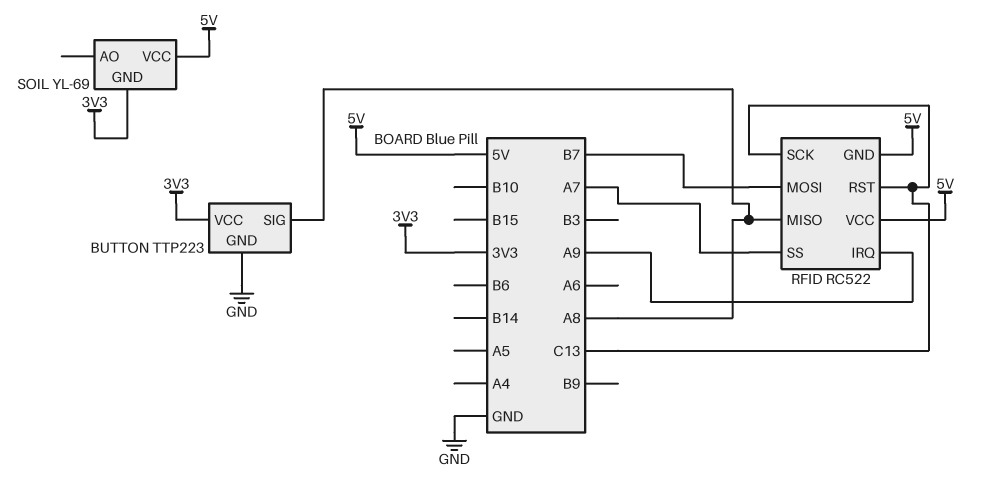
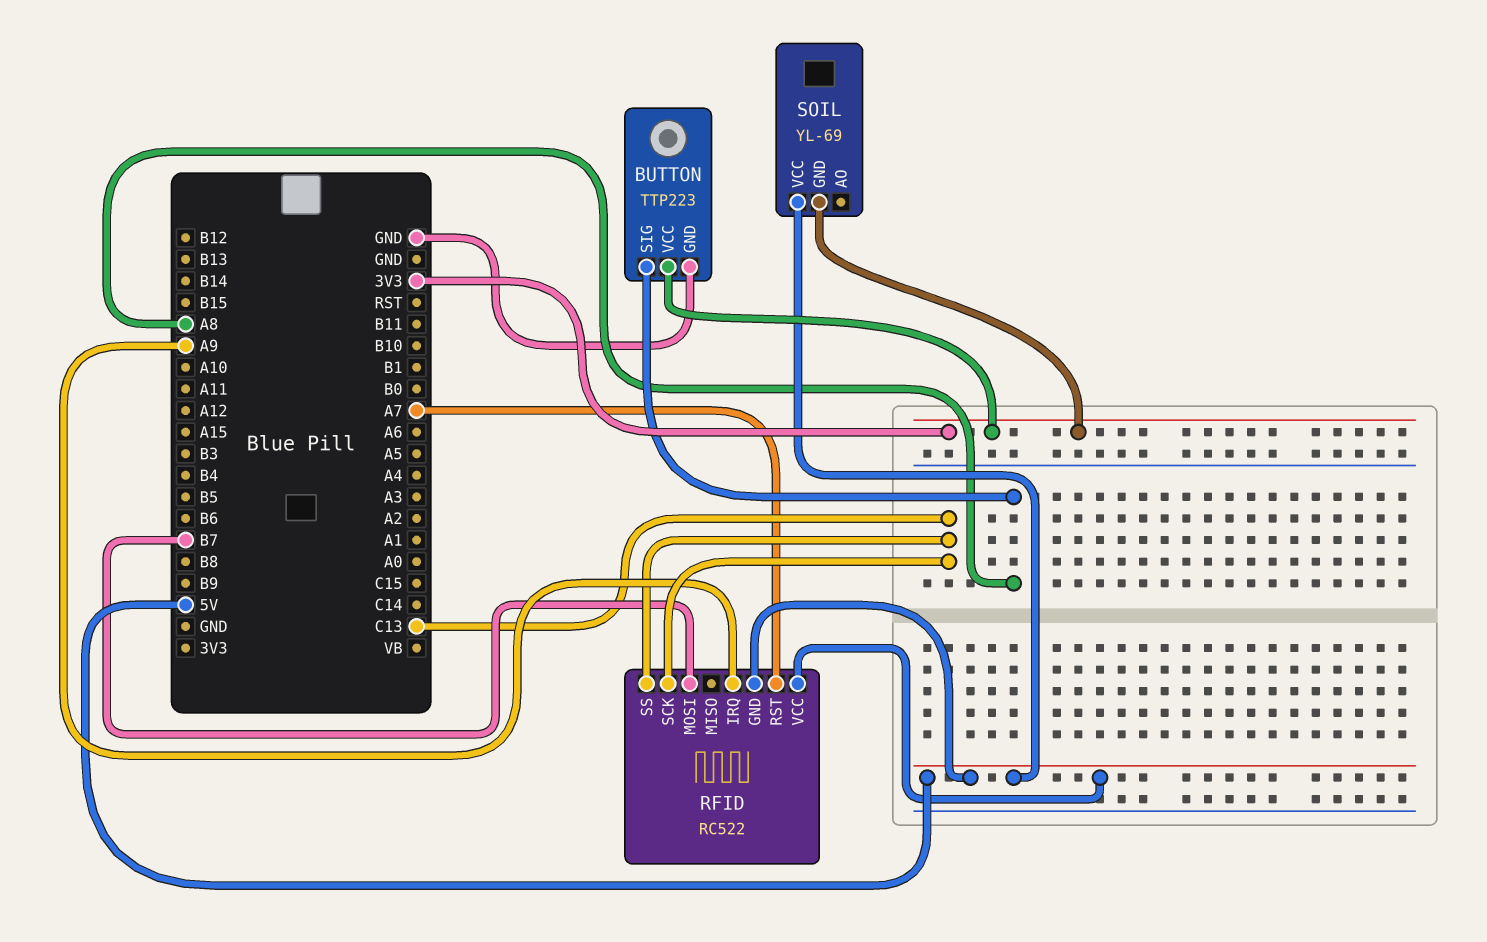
RFID pin MISO: A8 -> none
RFID pin RST: C13 -> A7
RFID pin SS: A7 -> C13

